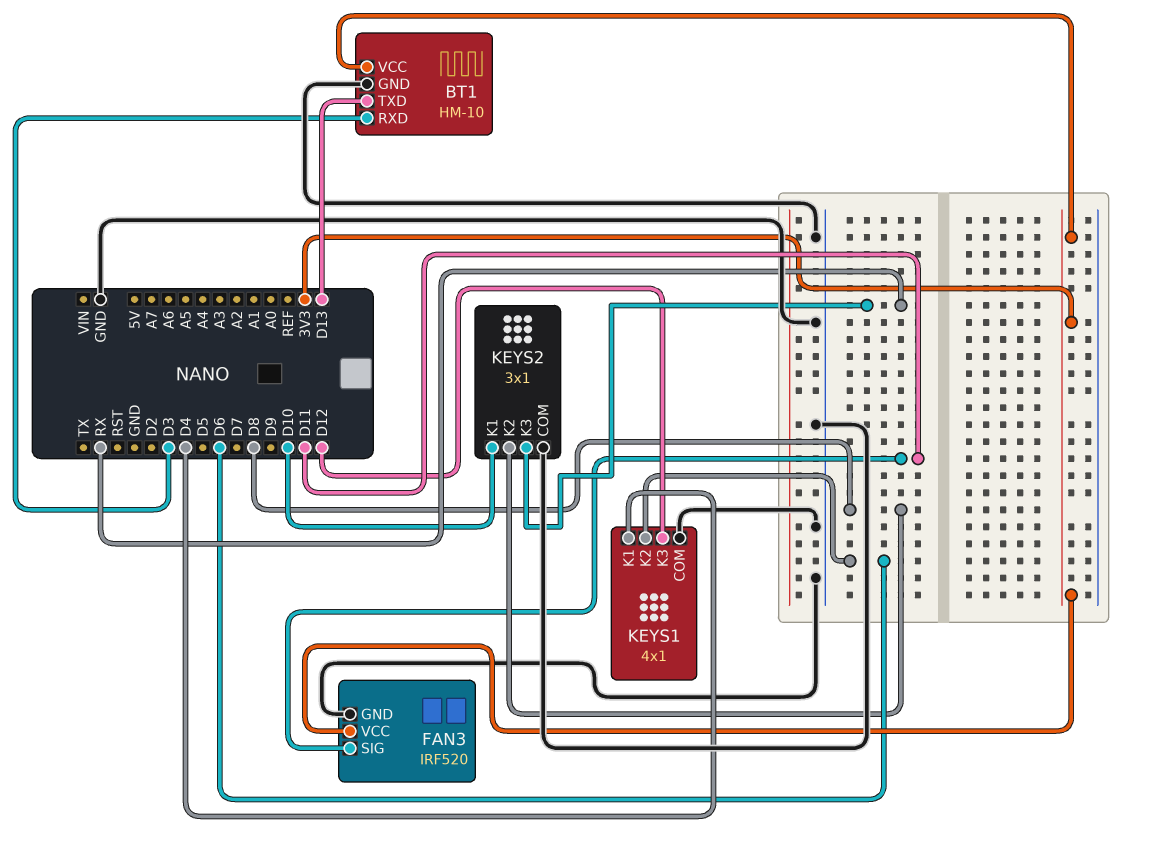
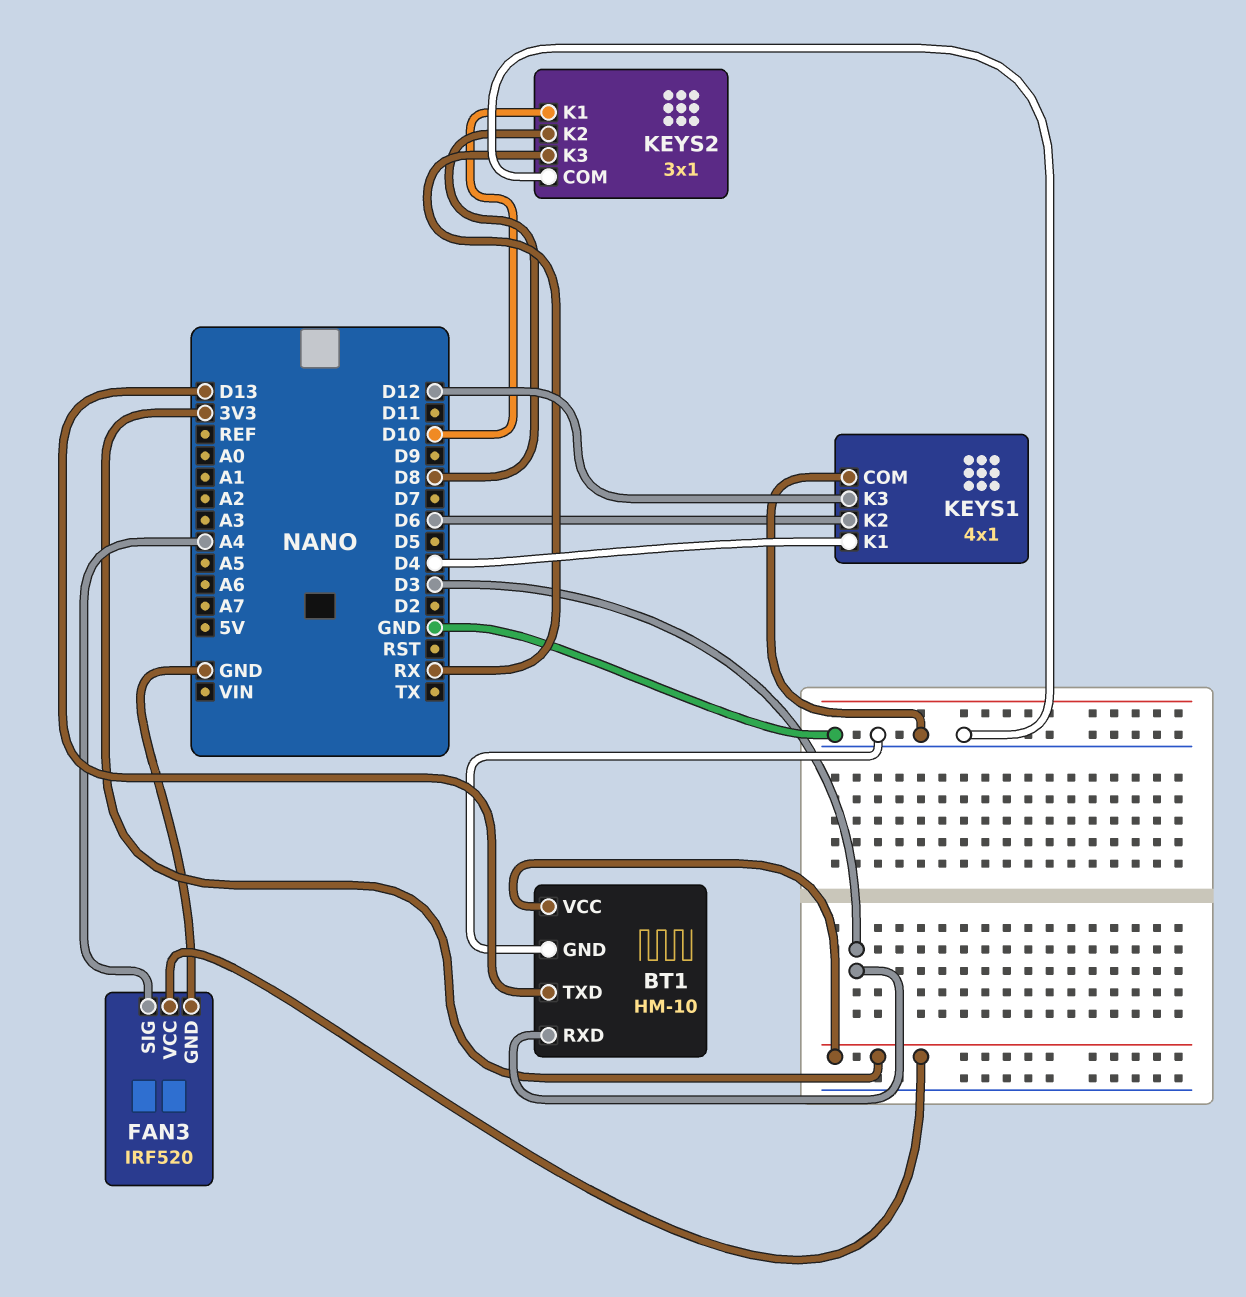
FAN3 pin SIG: D11 -> A4

